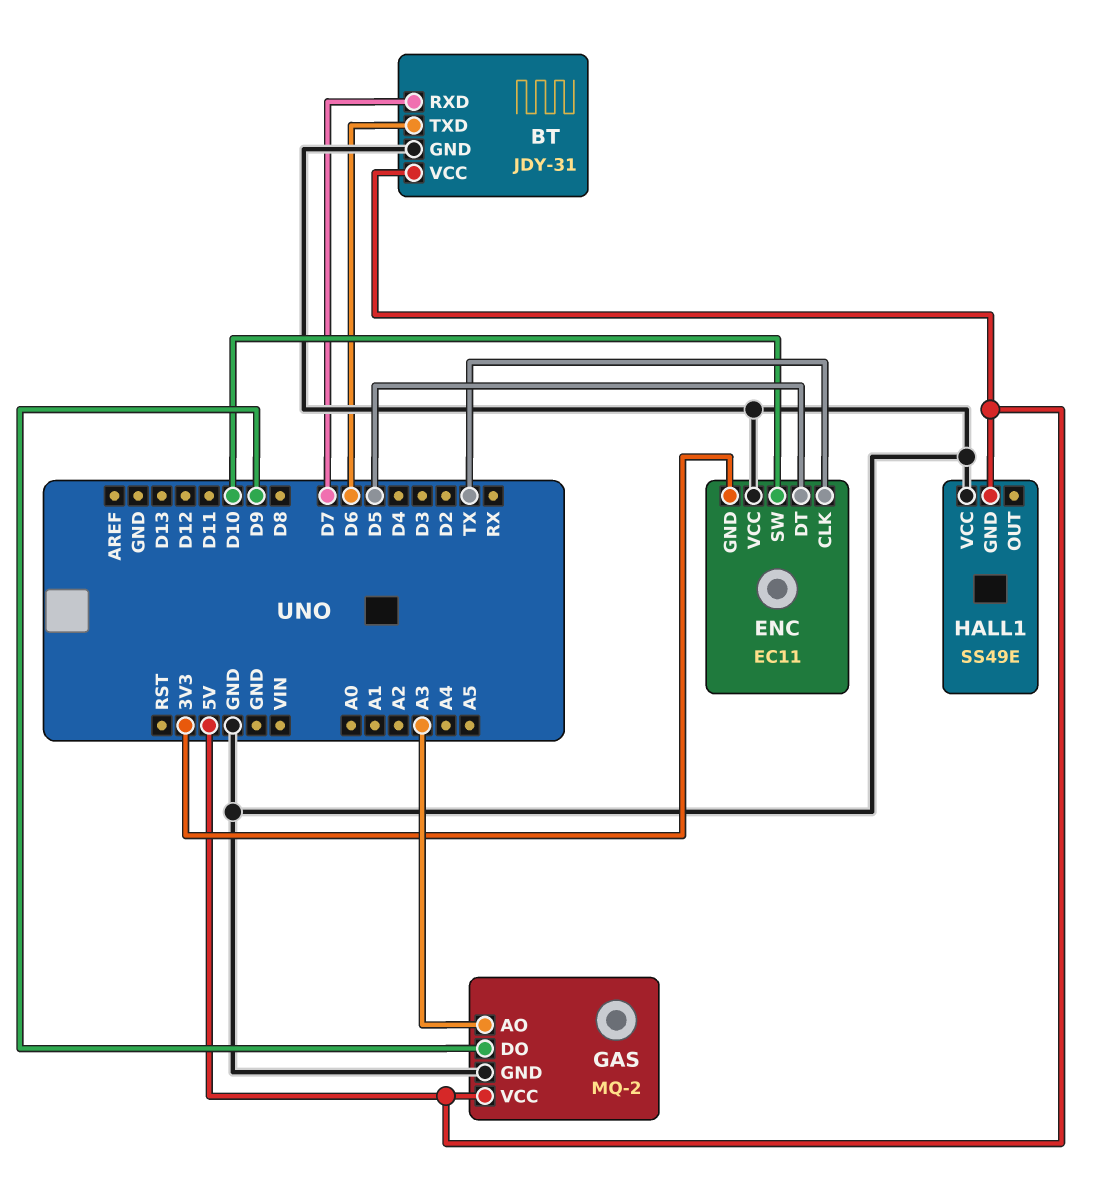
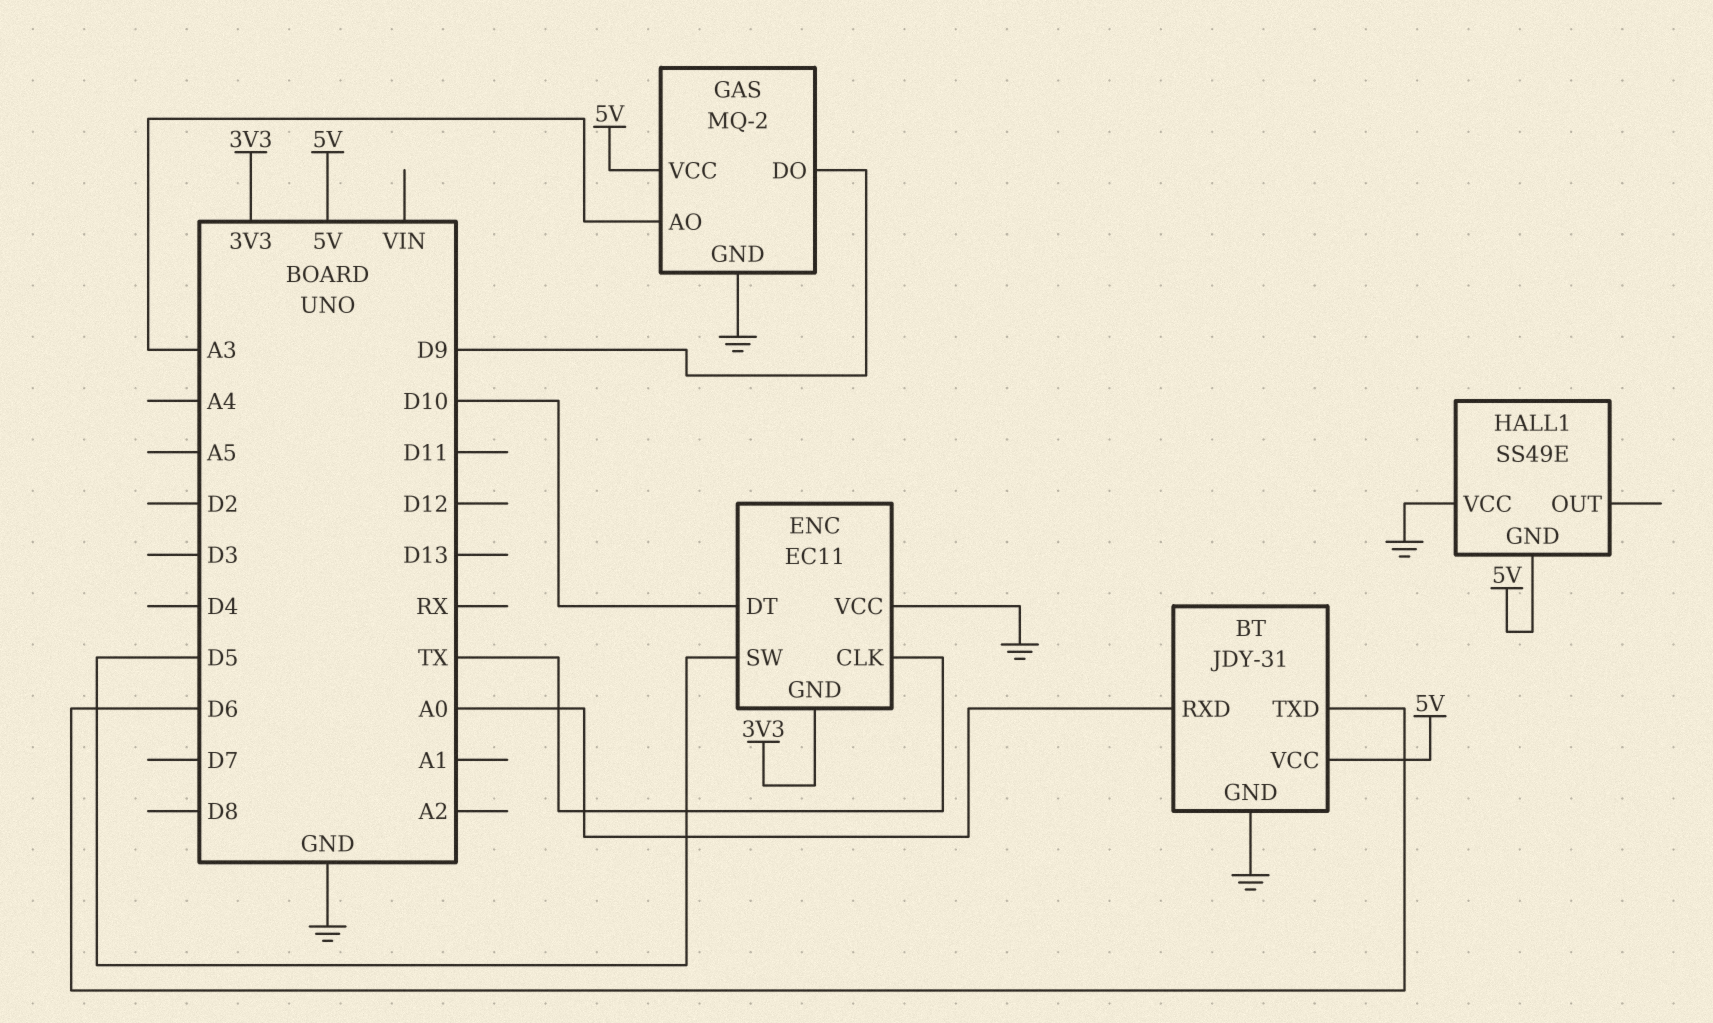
BT pin RXD: D7 -> A0
ENC pin DT: D5 -> D10
ENC pin SW: D10 -> D5

